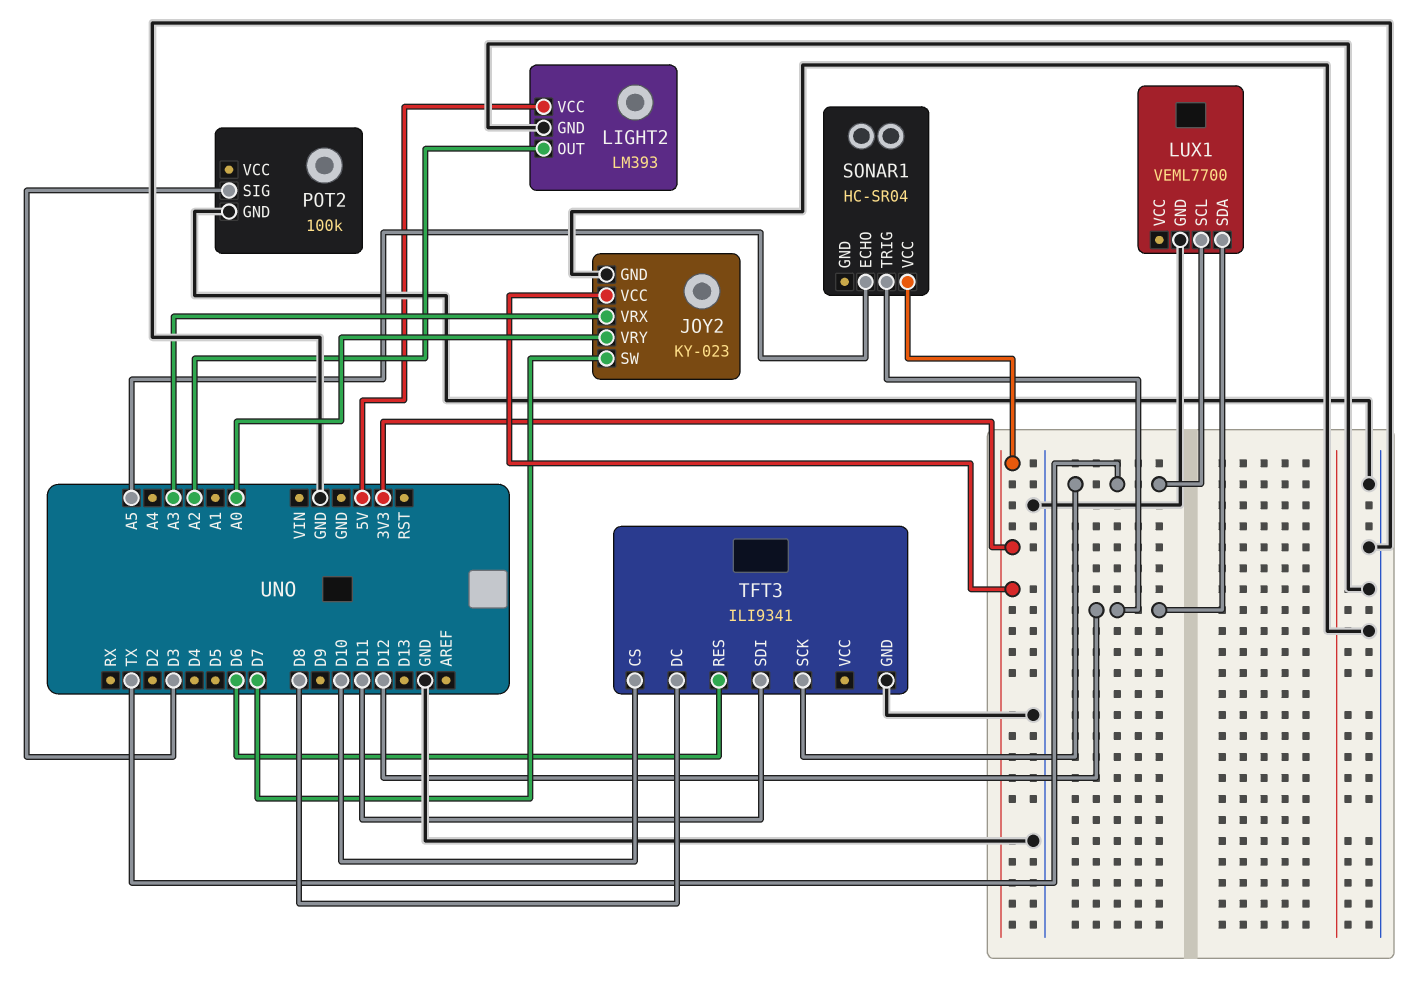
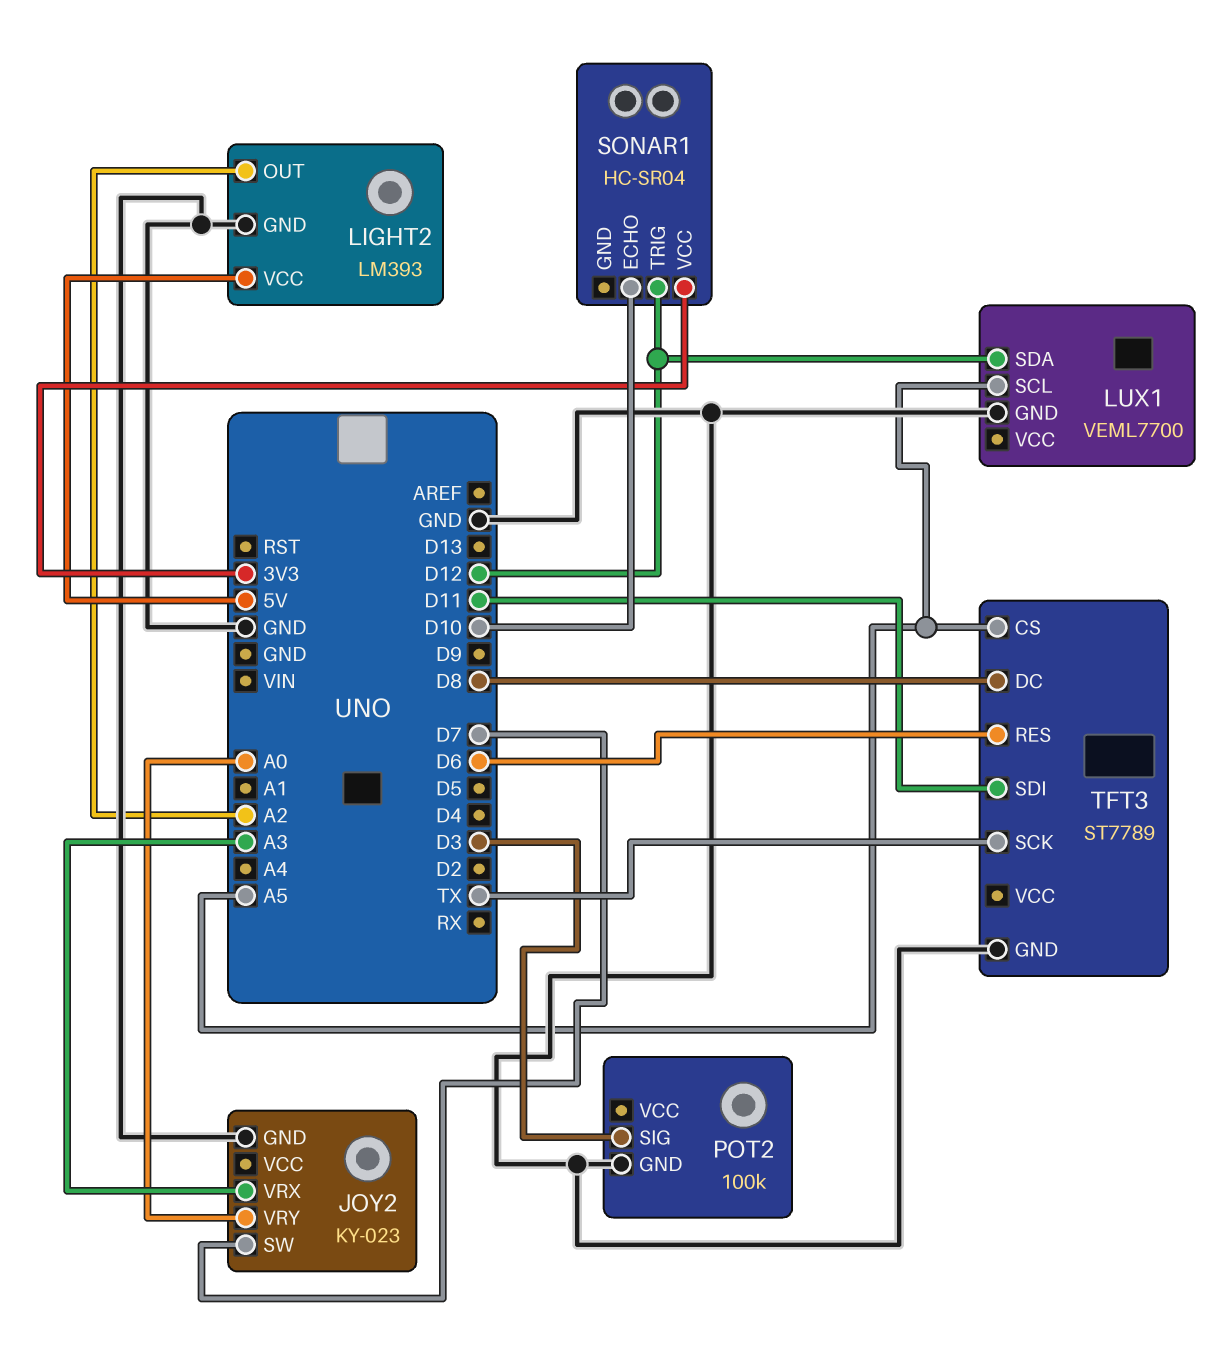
JOY2 pin VCC: 3V3 -> none
LUX1 pin SCL: TX -> A5
SONAR1 pin ECHO: A5 -> D10
TFT3: ILI9341 -> ST7789
TFT3 pin CS: D10 -> A5

